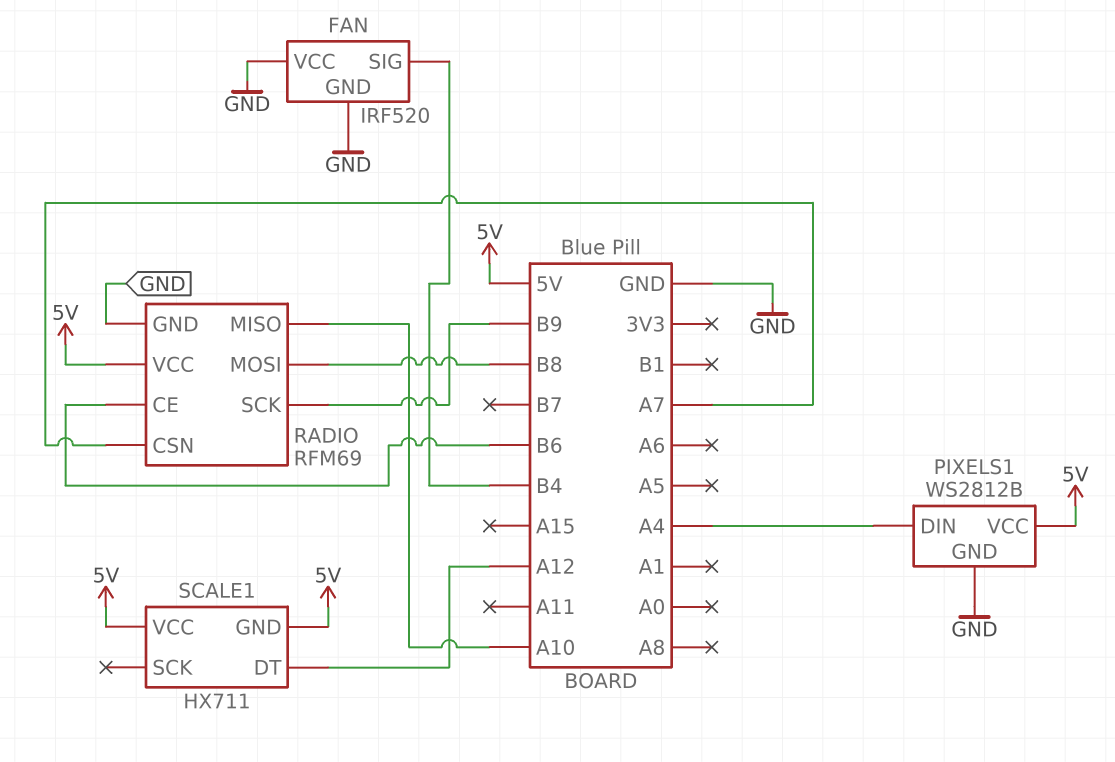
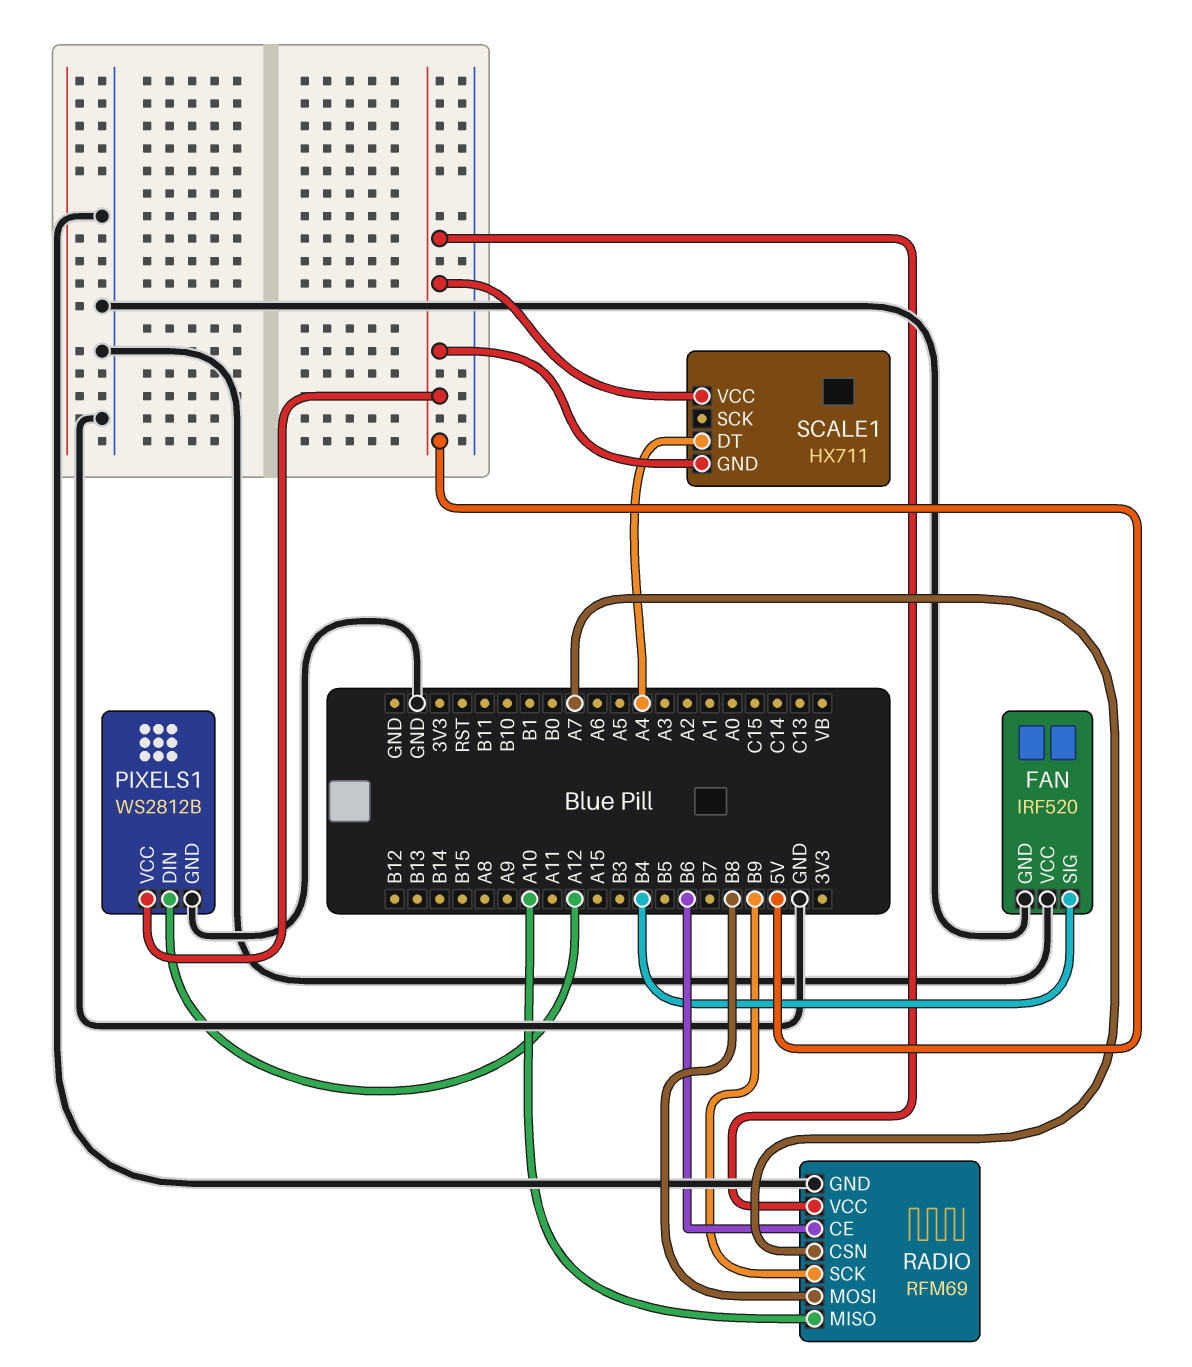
PIXELS1 pin DIN: A4 -> A12
SCALE1 pin DT: A12 -> A4

